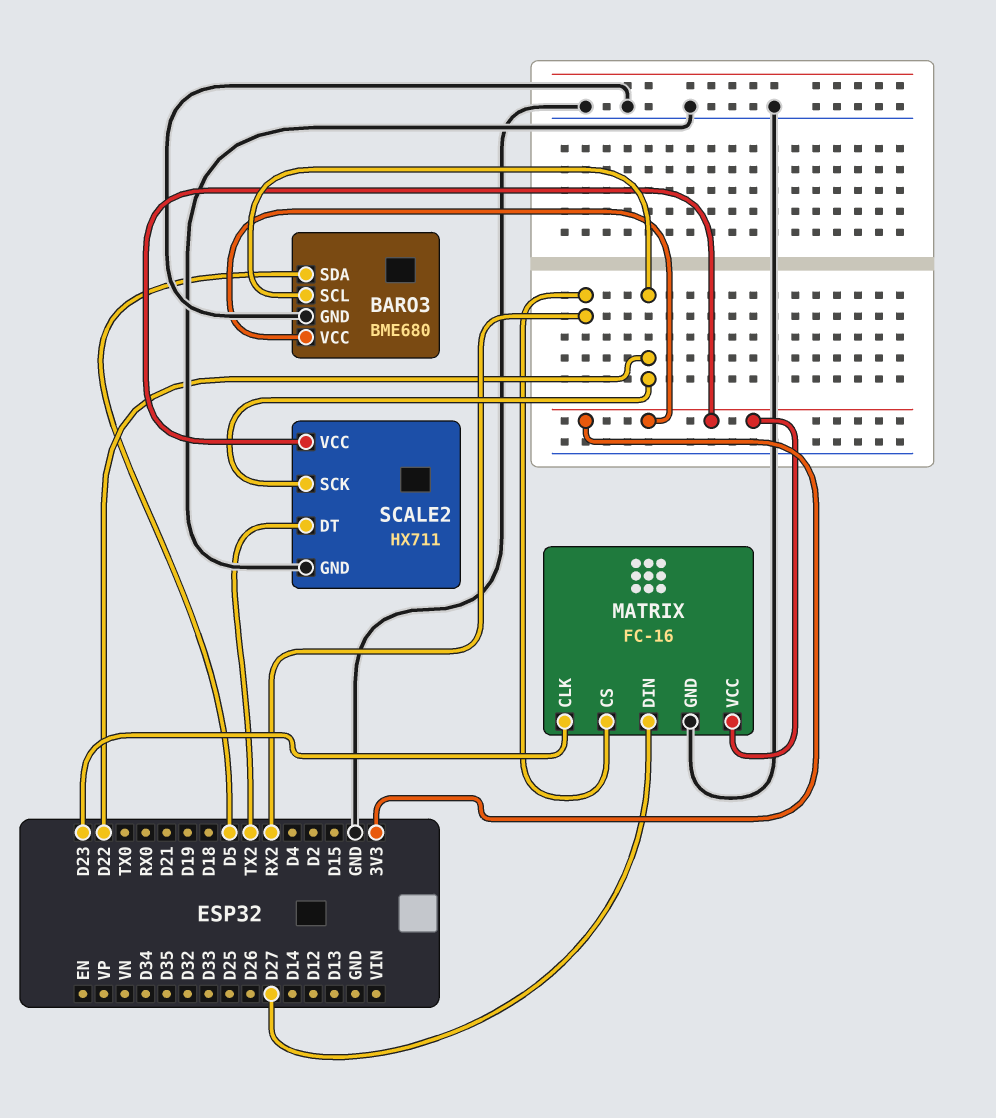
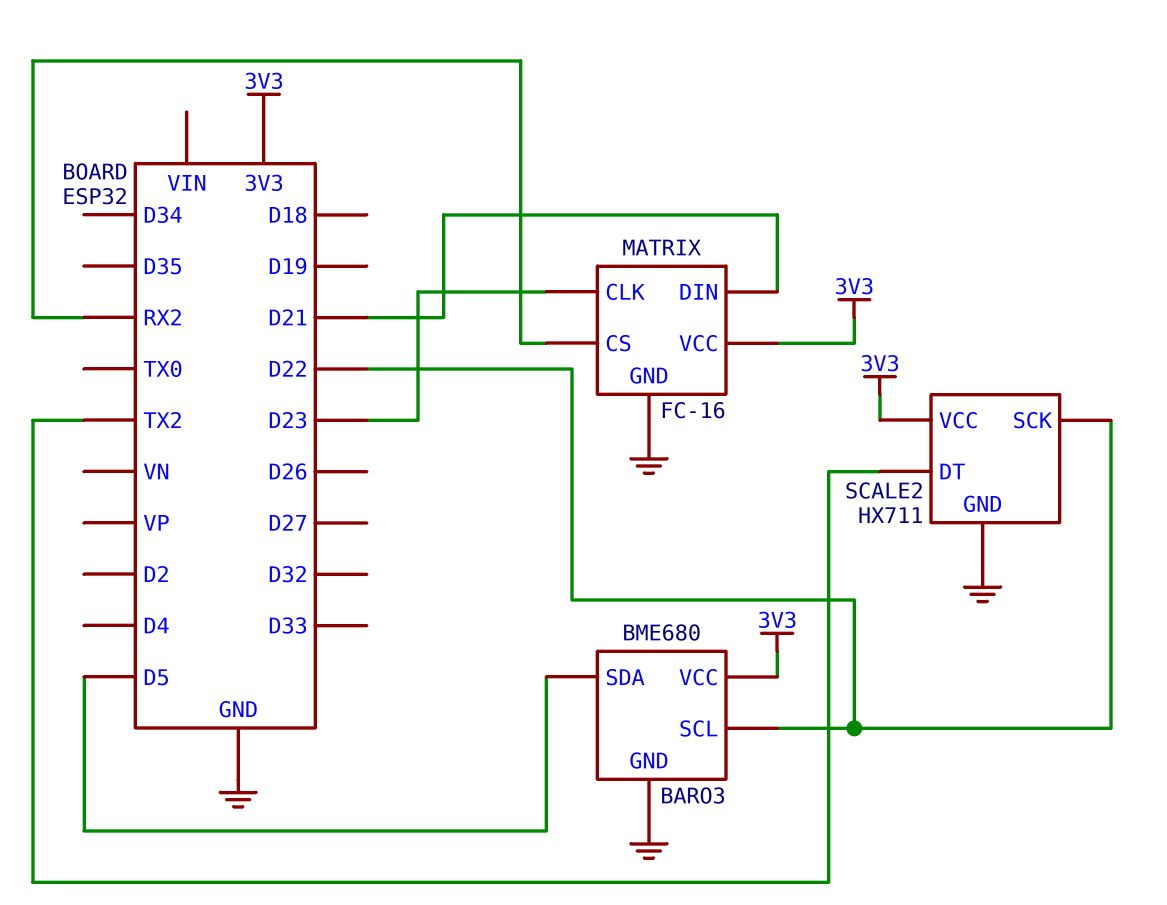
MATRIX pin DIN: D27 -> D21

